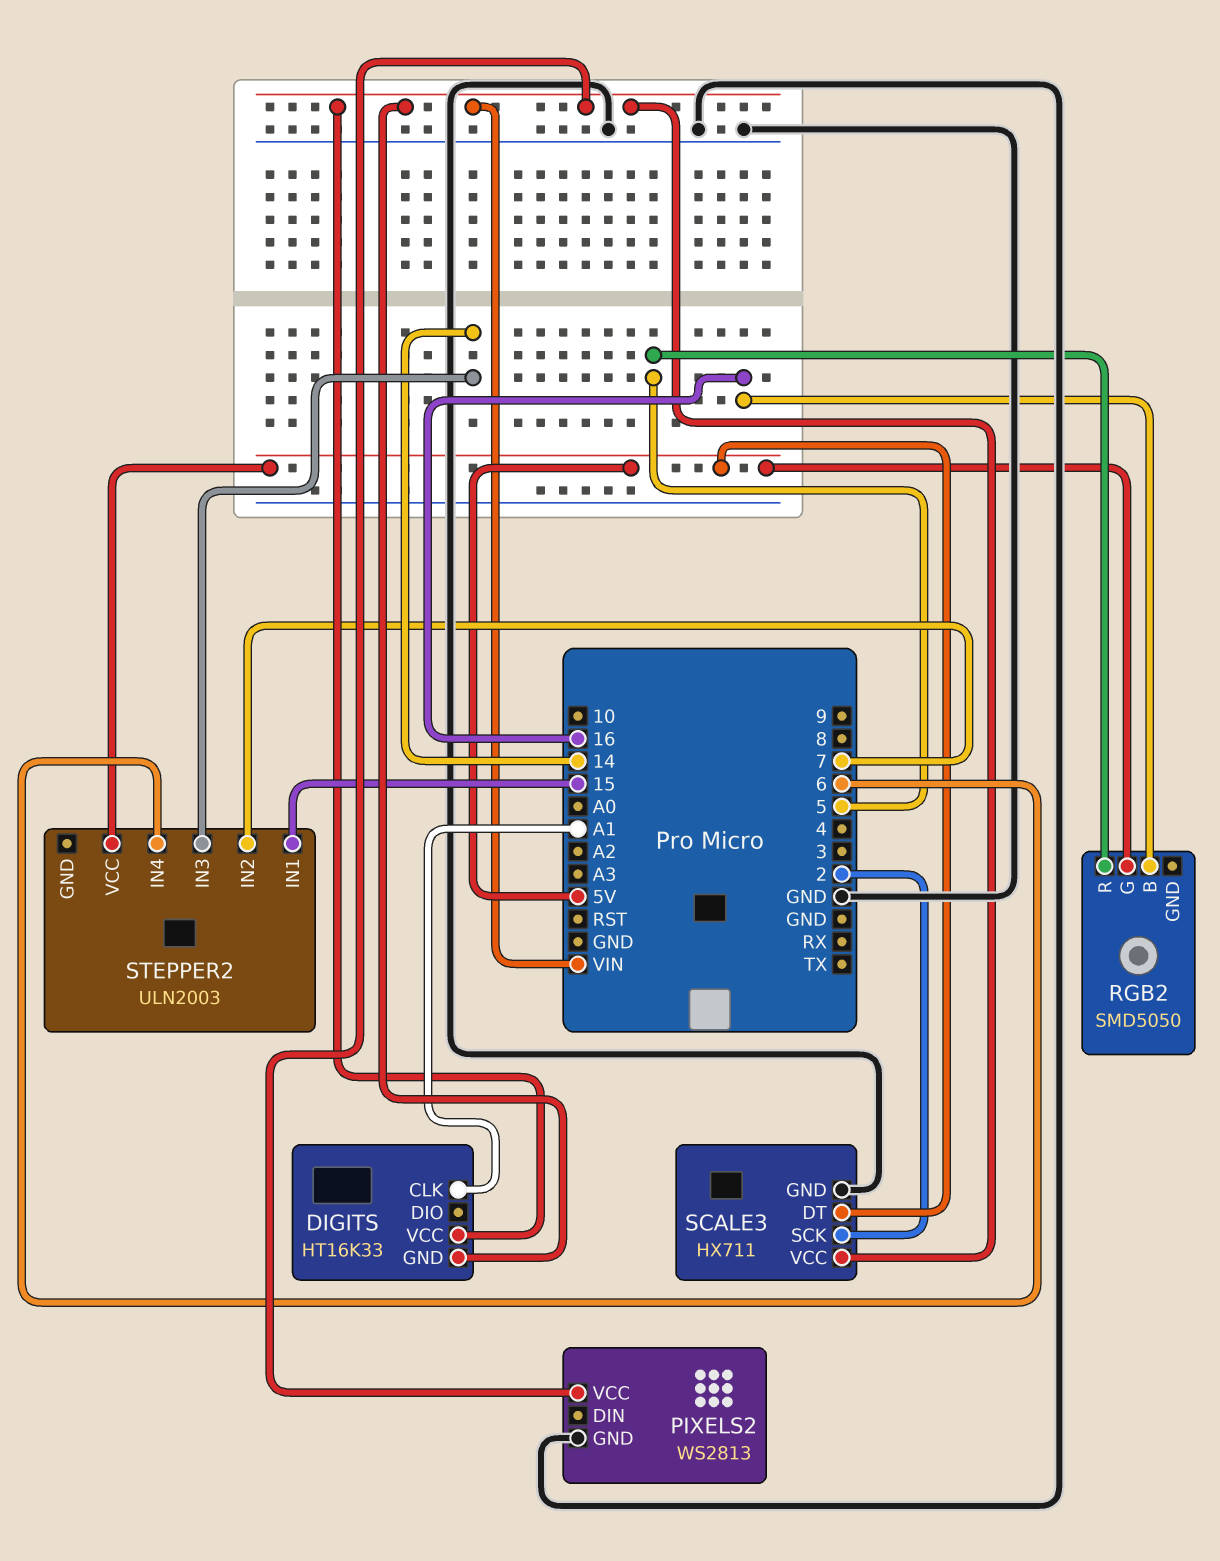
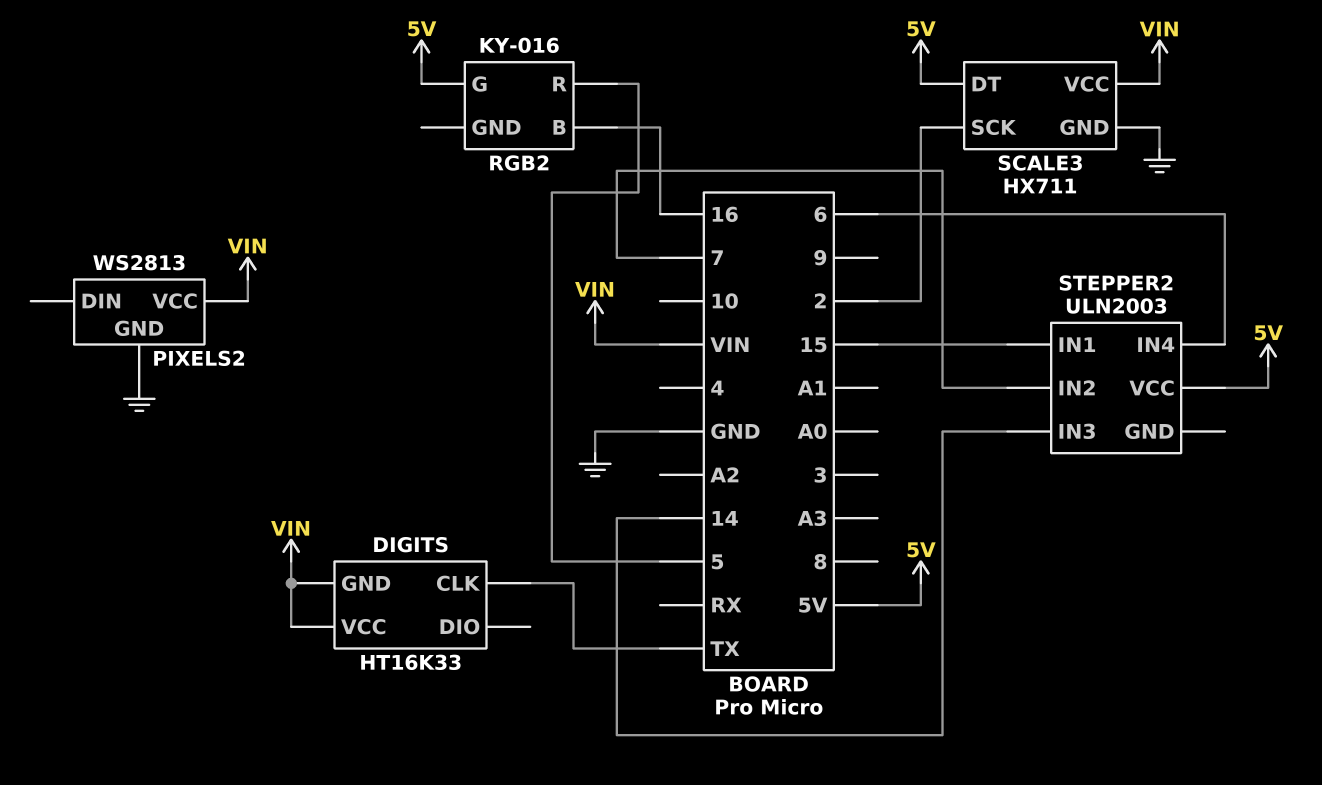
DIGITS pin CLK: A1 -> TX
RGB2: SMD5050 -> KY-016

